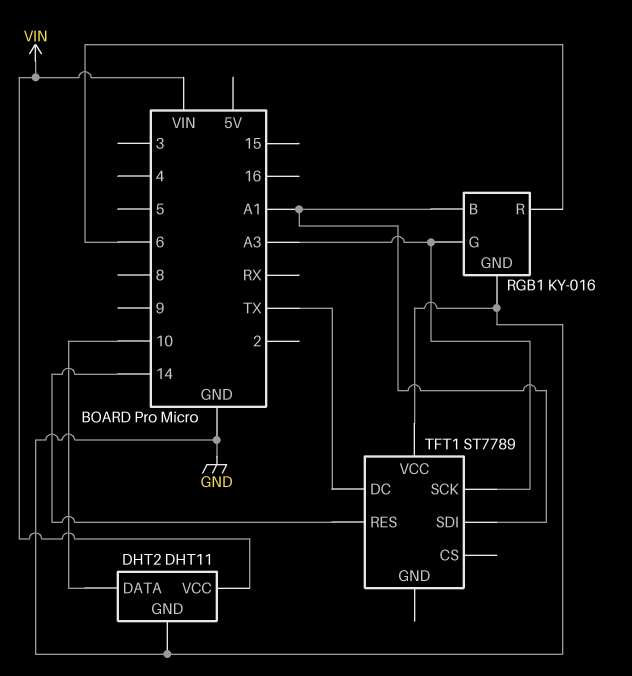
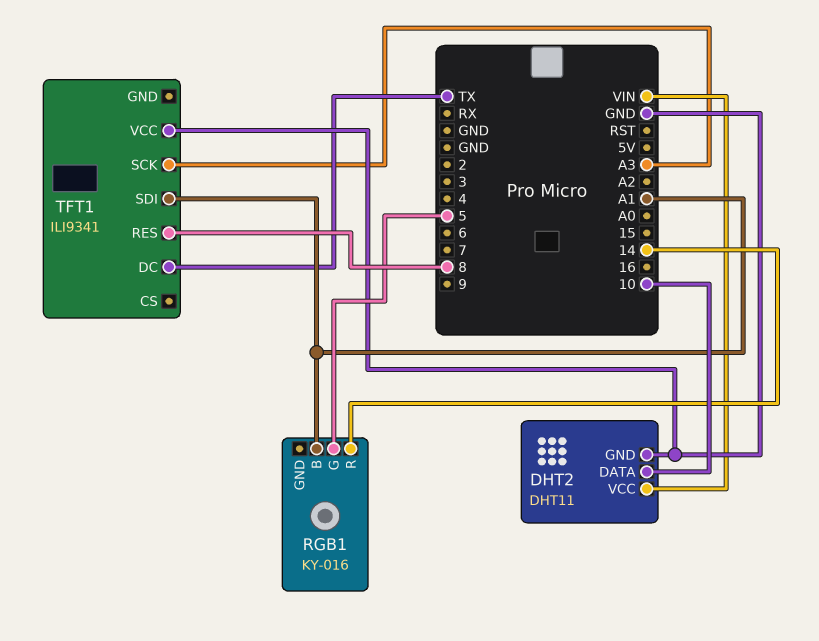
RGB1 pin G: A3 -> 5
RGB1 pin GND: GND -> none
RGB1 pin R: 6 -> 14
TFT1: ST7789 -> ILI9341
TFT1 pin RES: 14 -> 8

